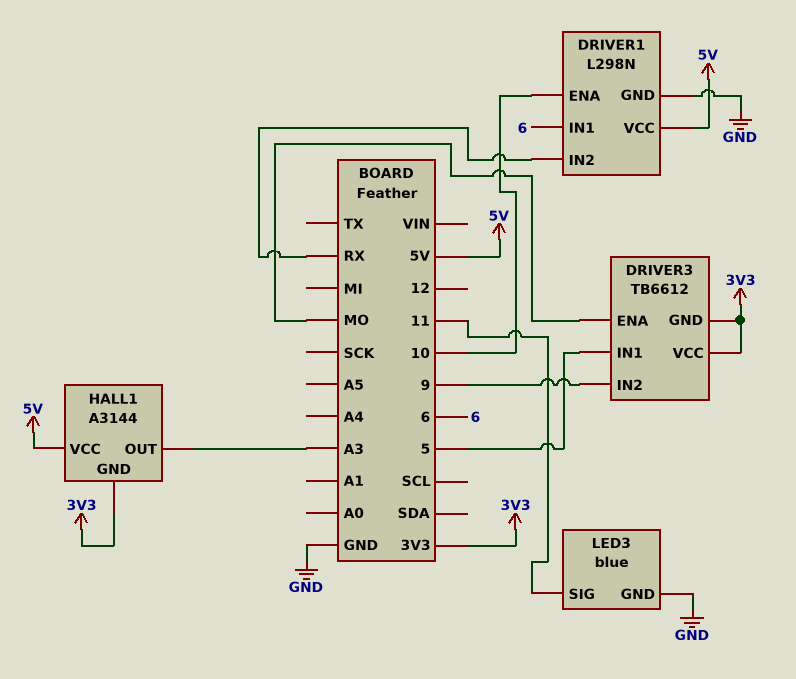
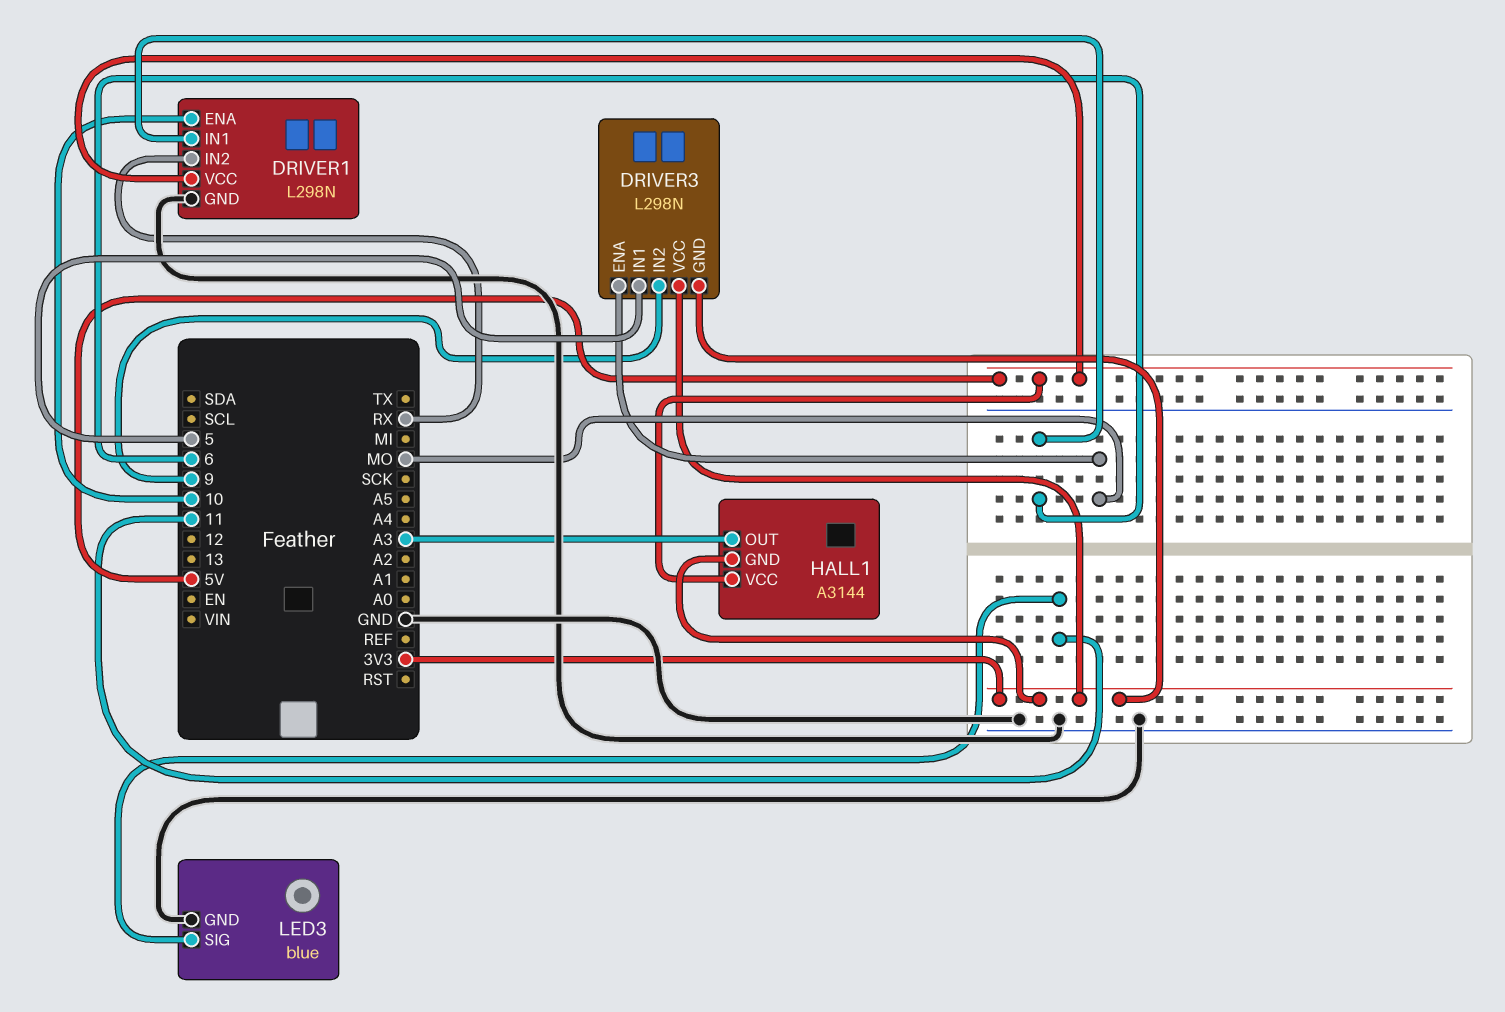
DRIVER3: TB6612 -> L298N

